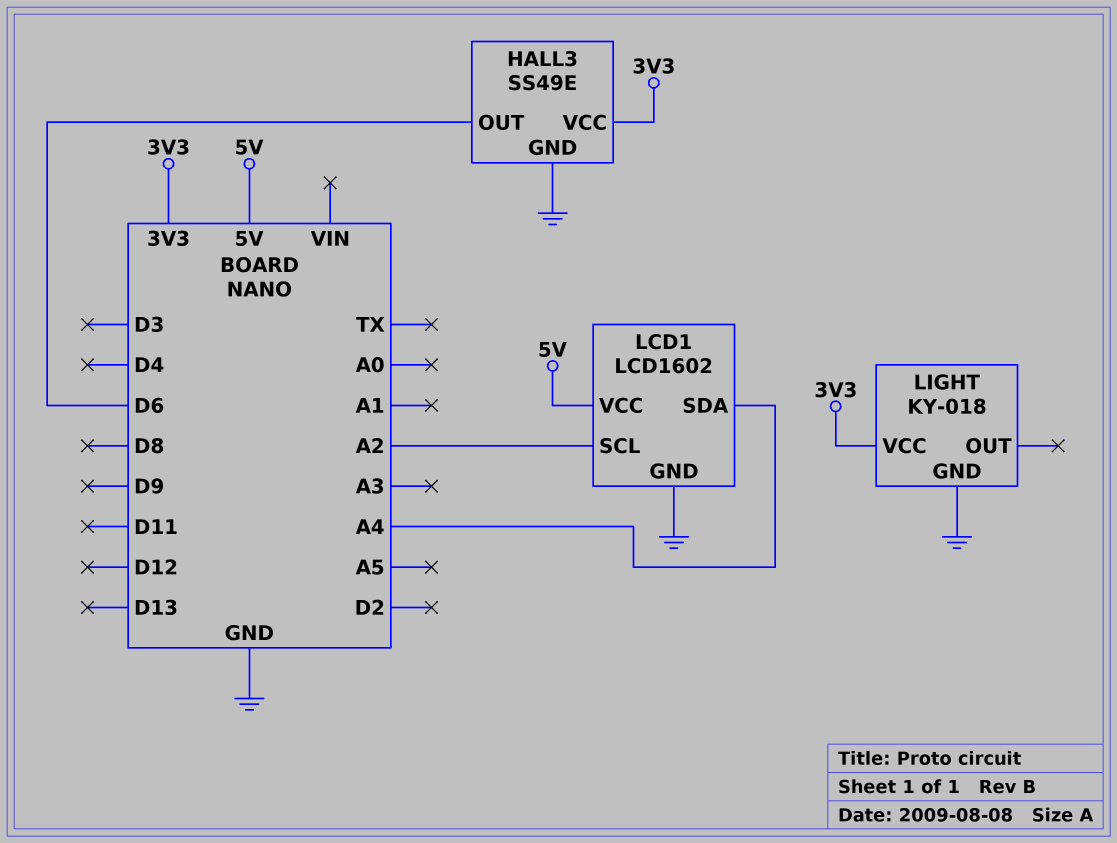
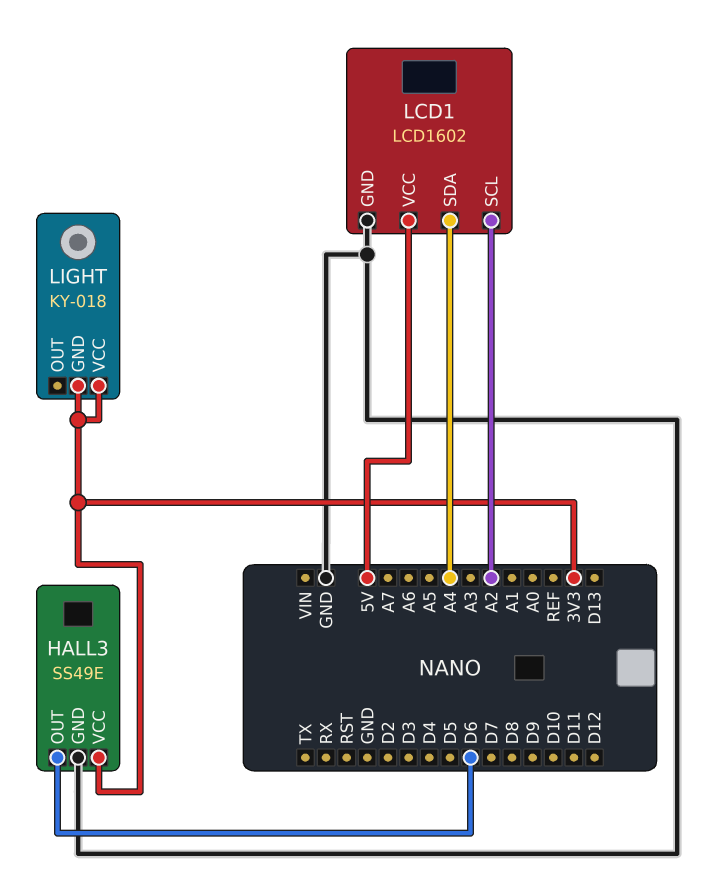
LIGHT pin GND: GND -> 3V3

